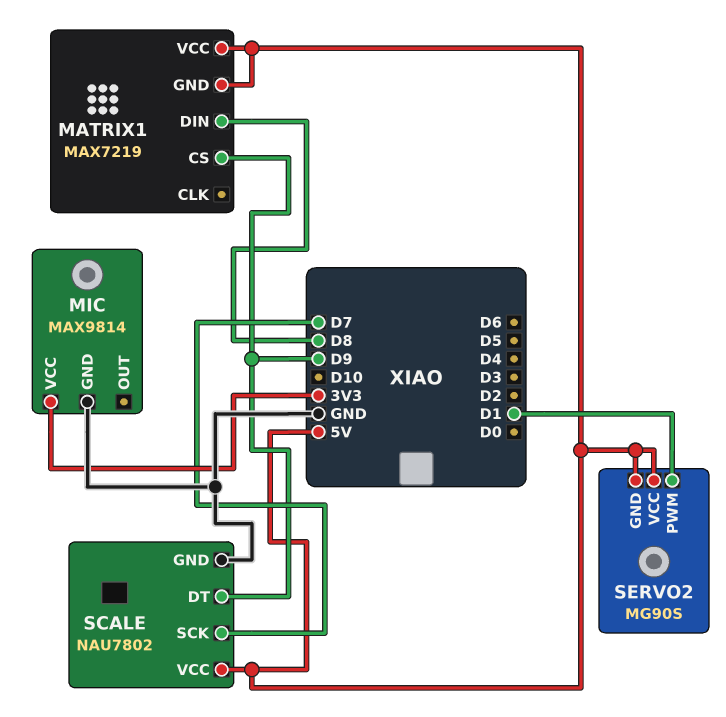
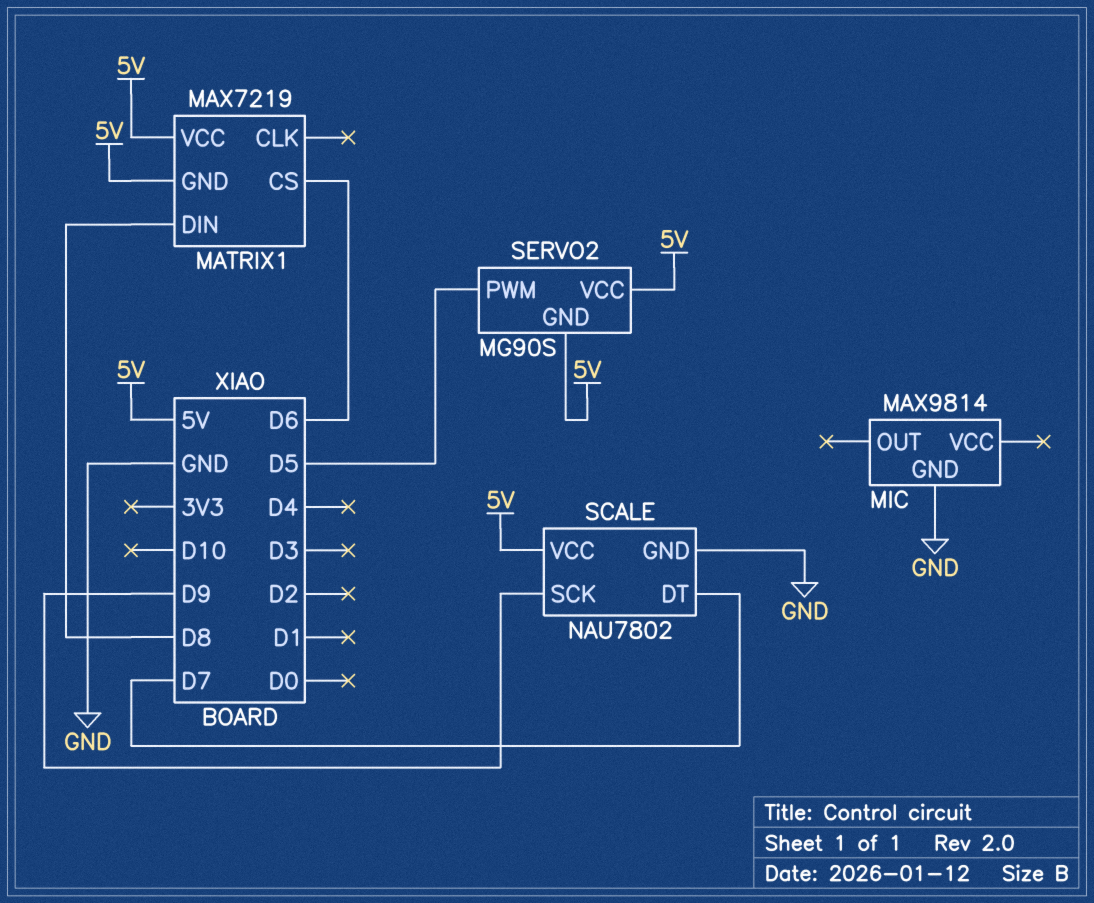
MATRIX1 pin CS: D9 -> D6
MIC pin VCC: 3V3 -> none
SCALE pin DT: D9 -> D7
SCALE pin SCK: D7 -> D9
SERVO2 pin PWM: D1 -> D5

